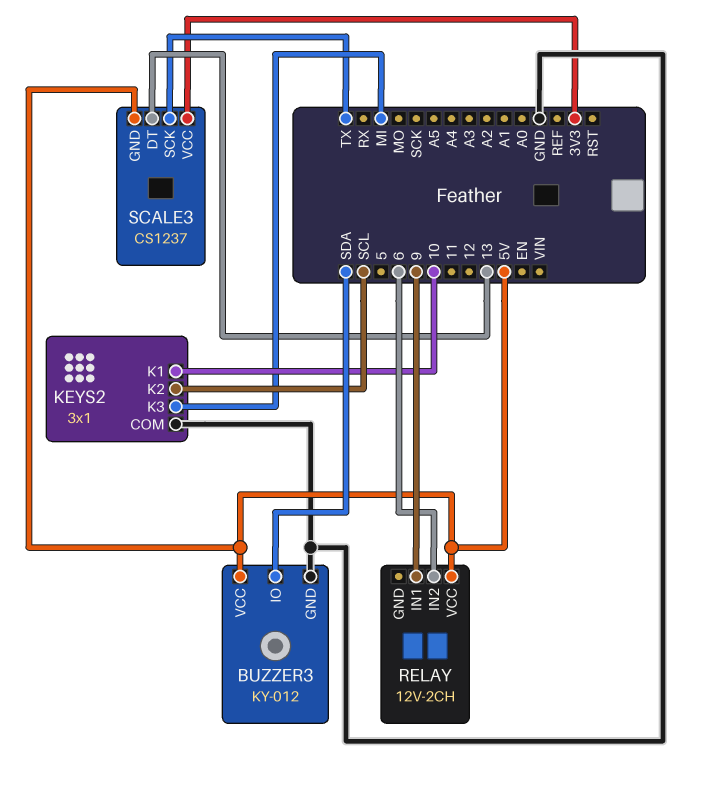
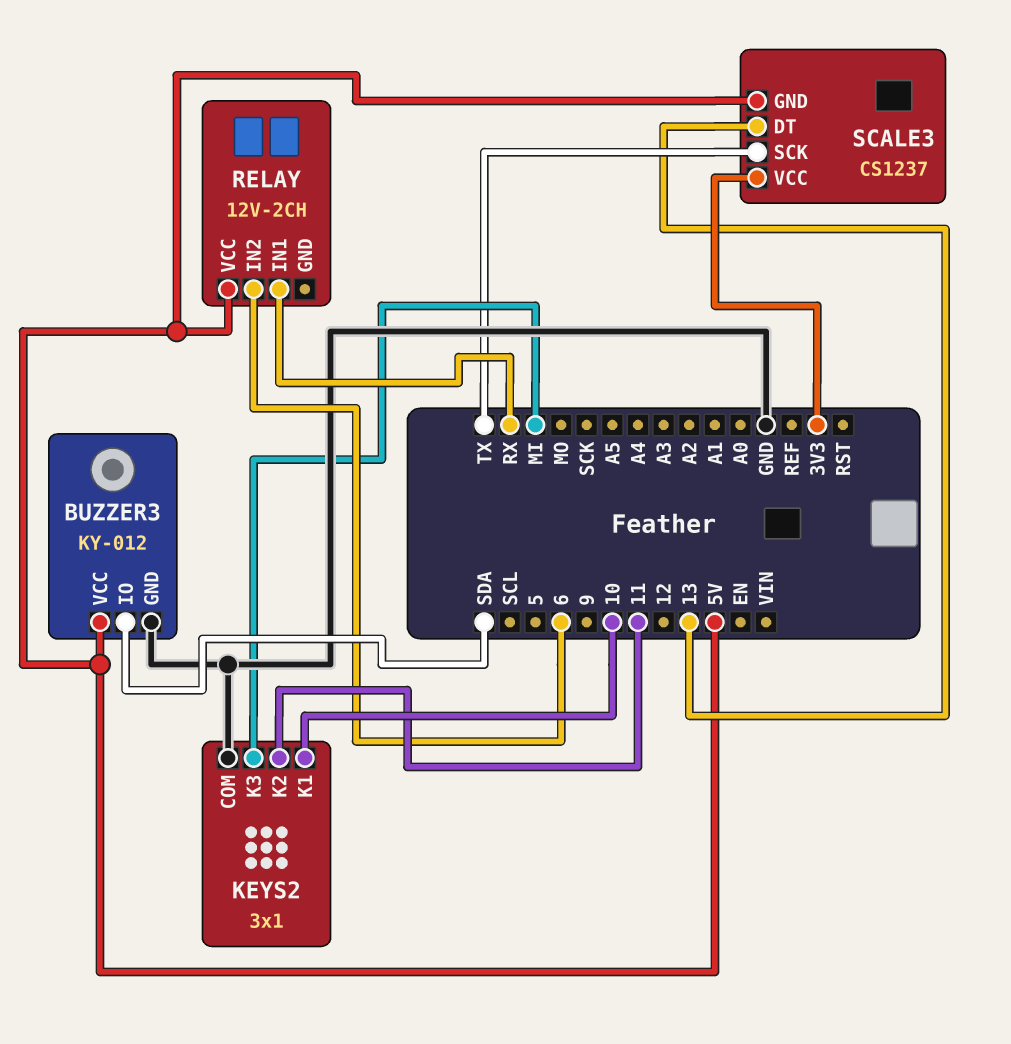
KEYS2 pin K2: SCL -> 11
RELAY pin IN1: 9 -> RX

